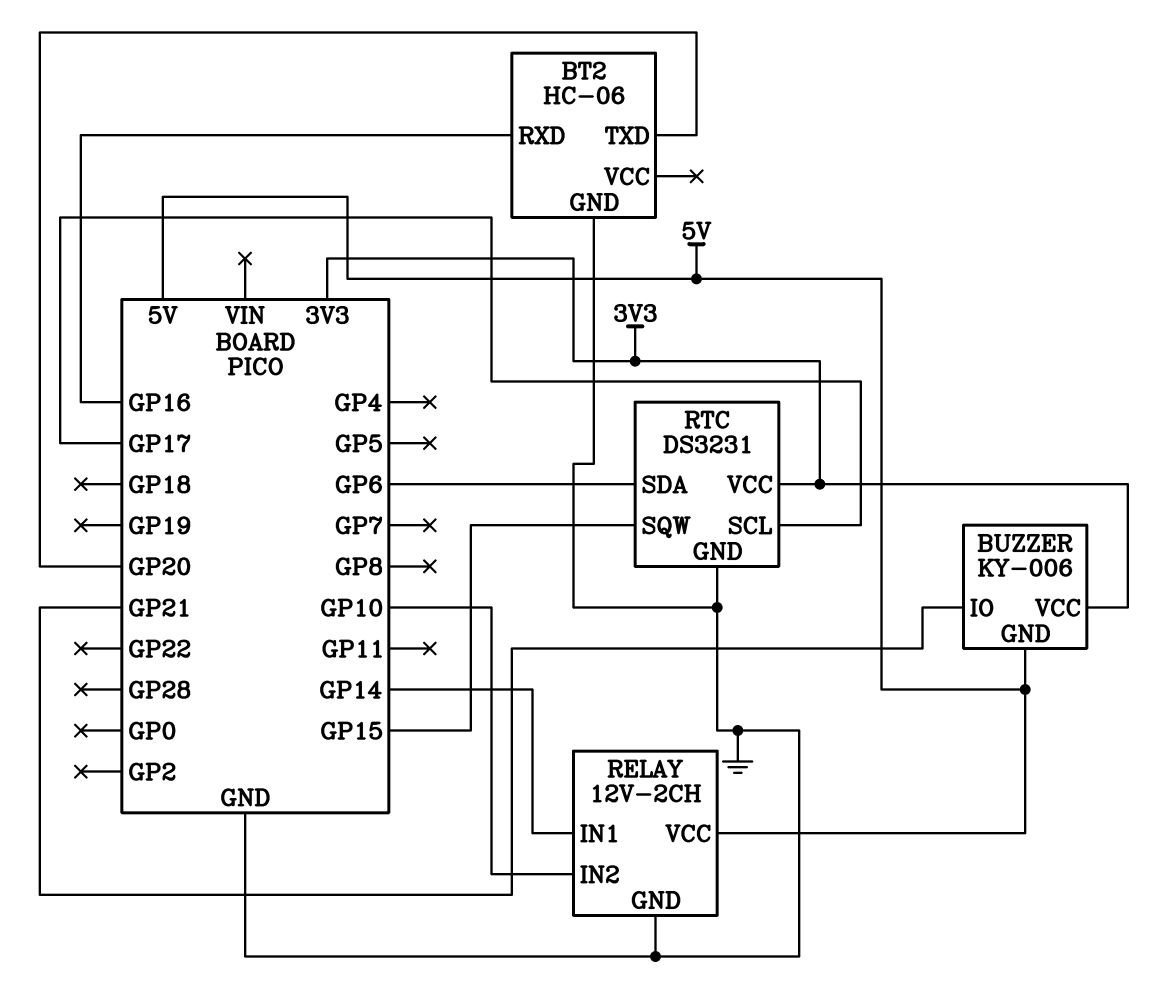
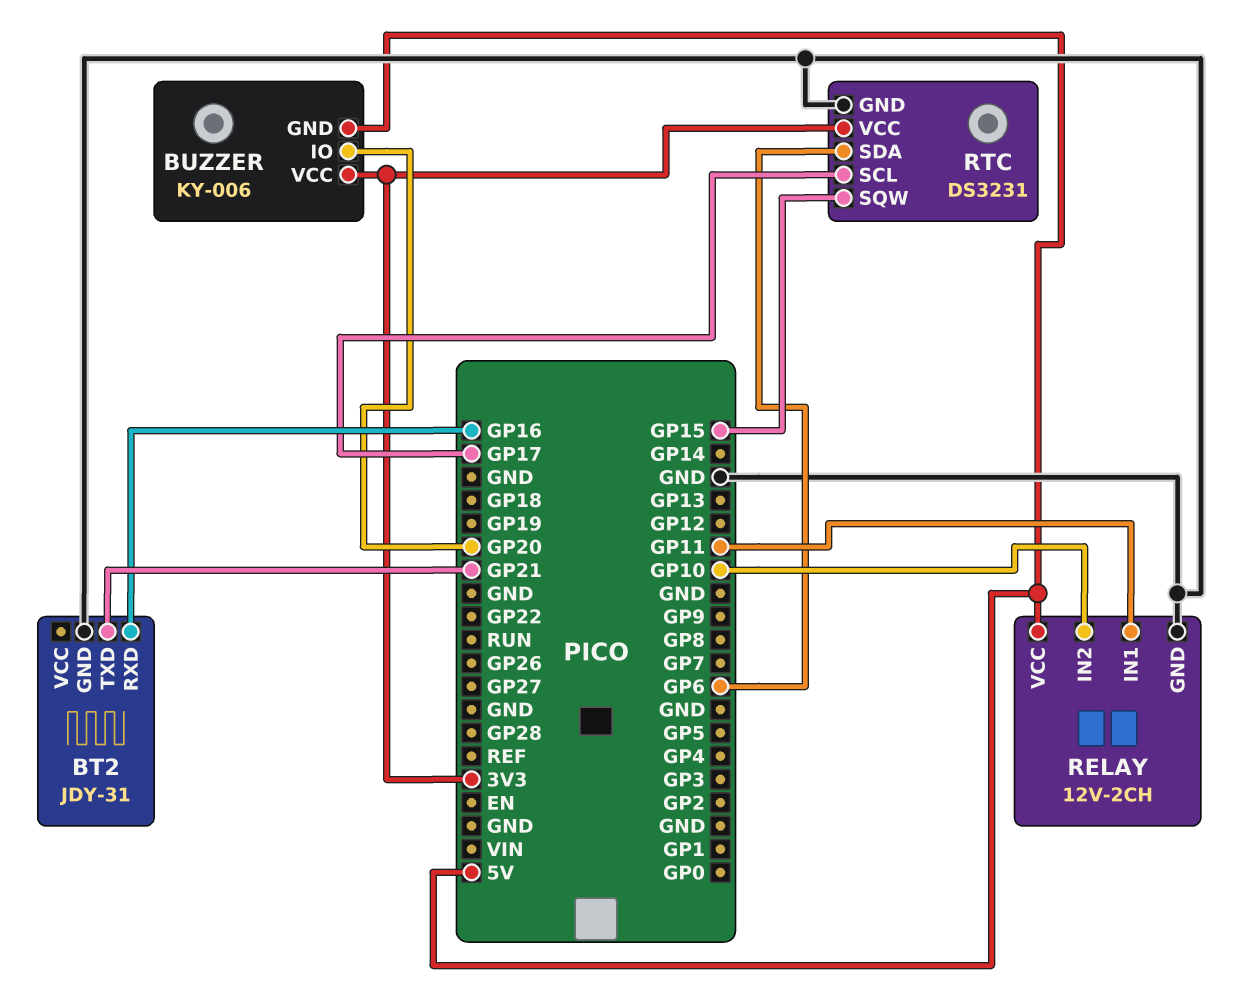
BT2: HC-06 -> JDY-31
BT2 pin TXD: GP20 -> GP21
BUZZER pin IO: GP21 -> GP20
RELAY pin IN1: GP14 -> GP11

